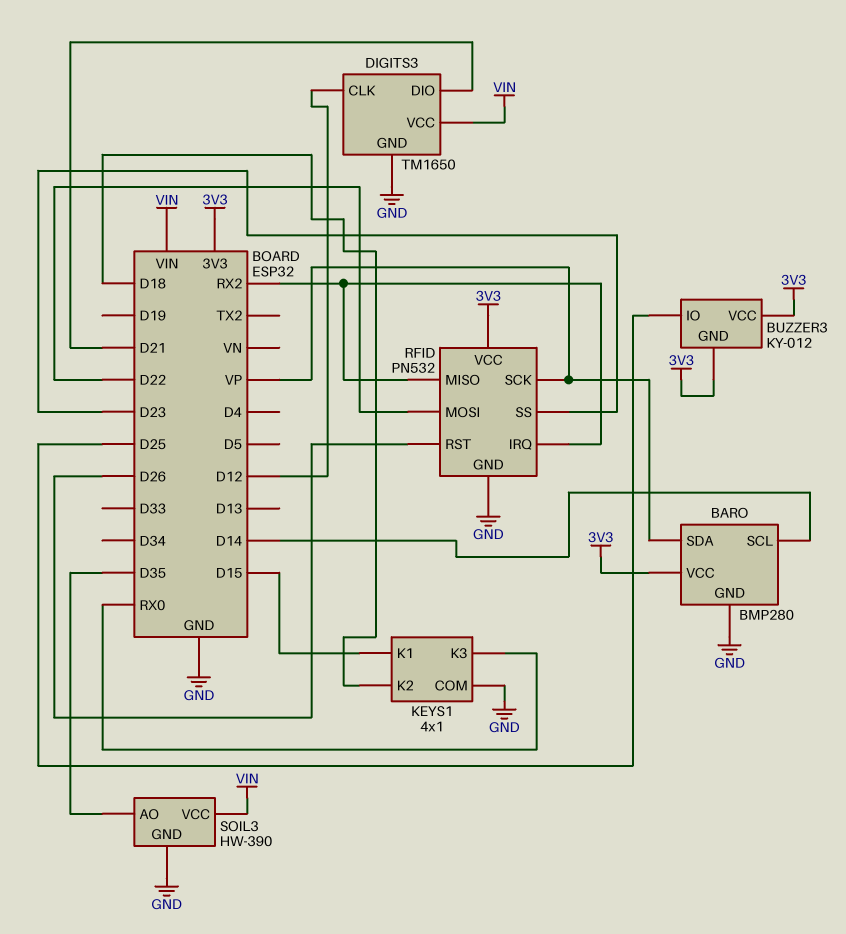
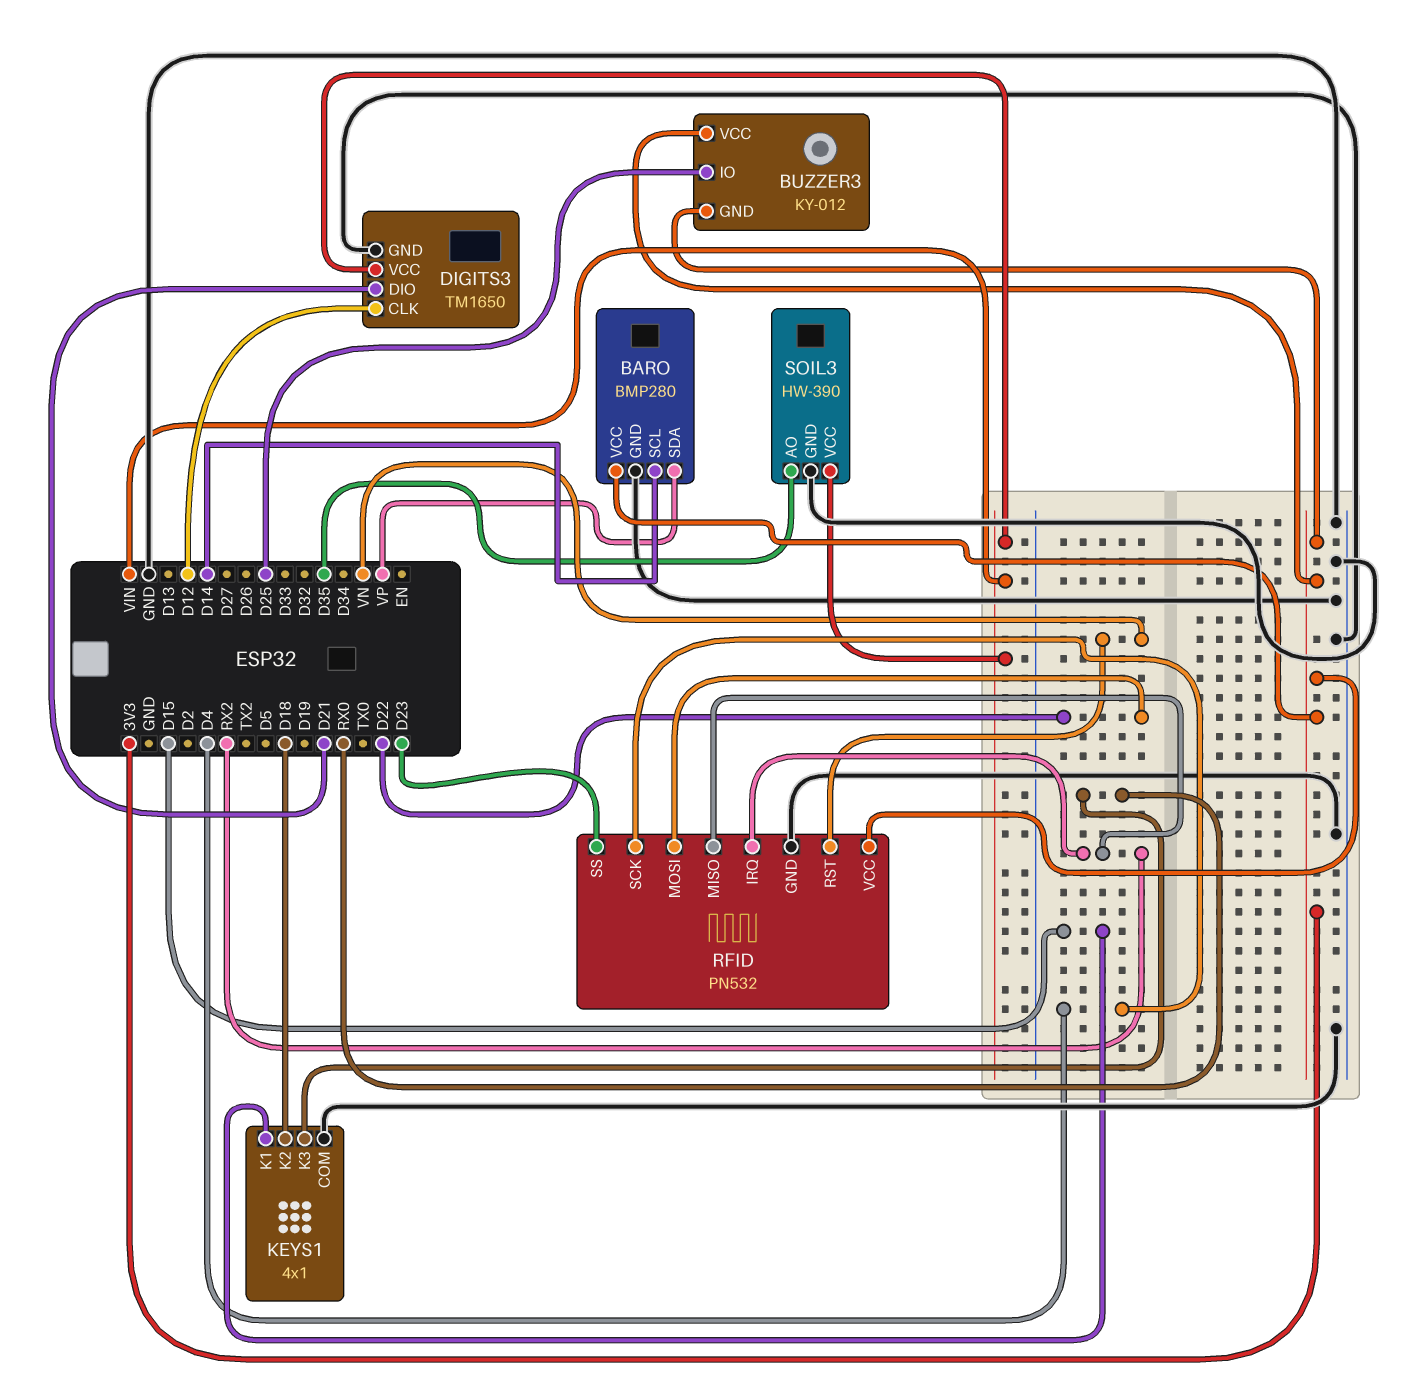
RFID pin RST: D26 -> VN
RFID pin SCK: VP -> D4

